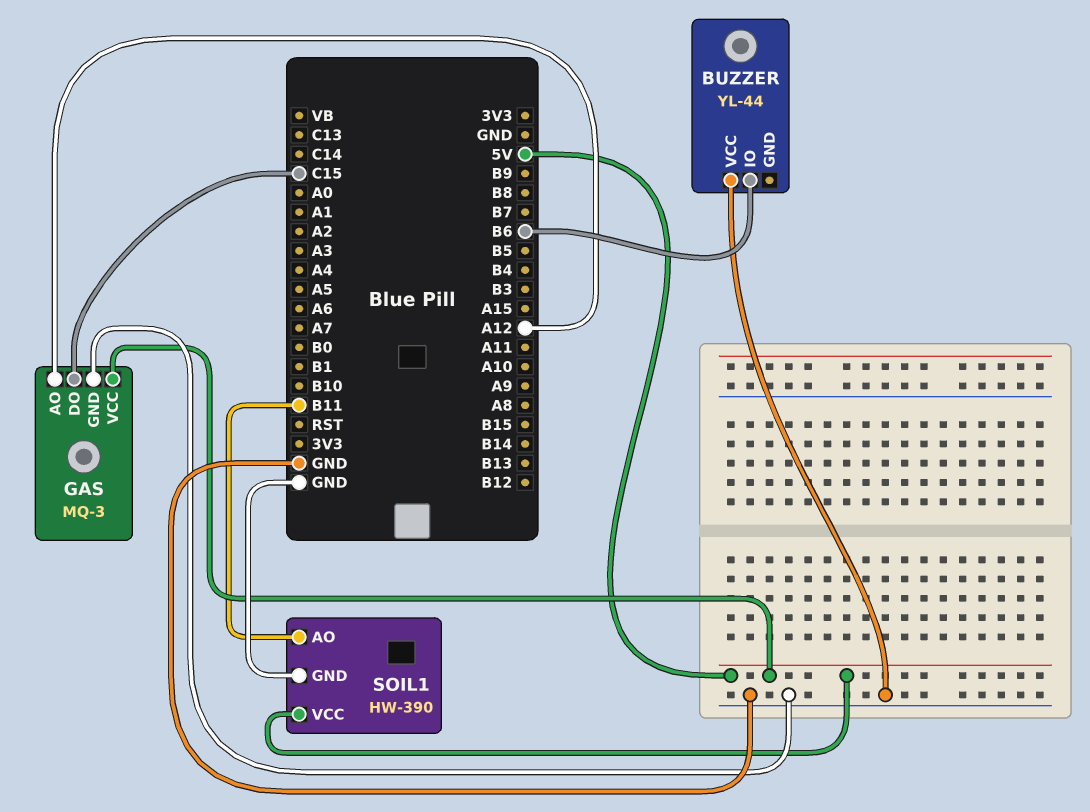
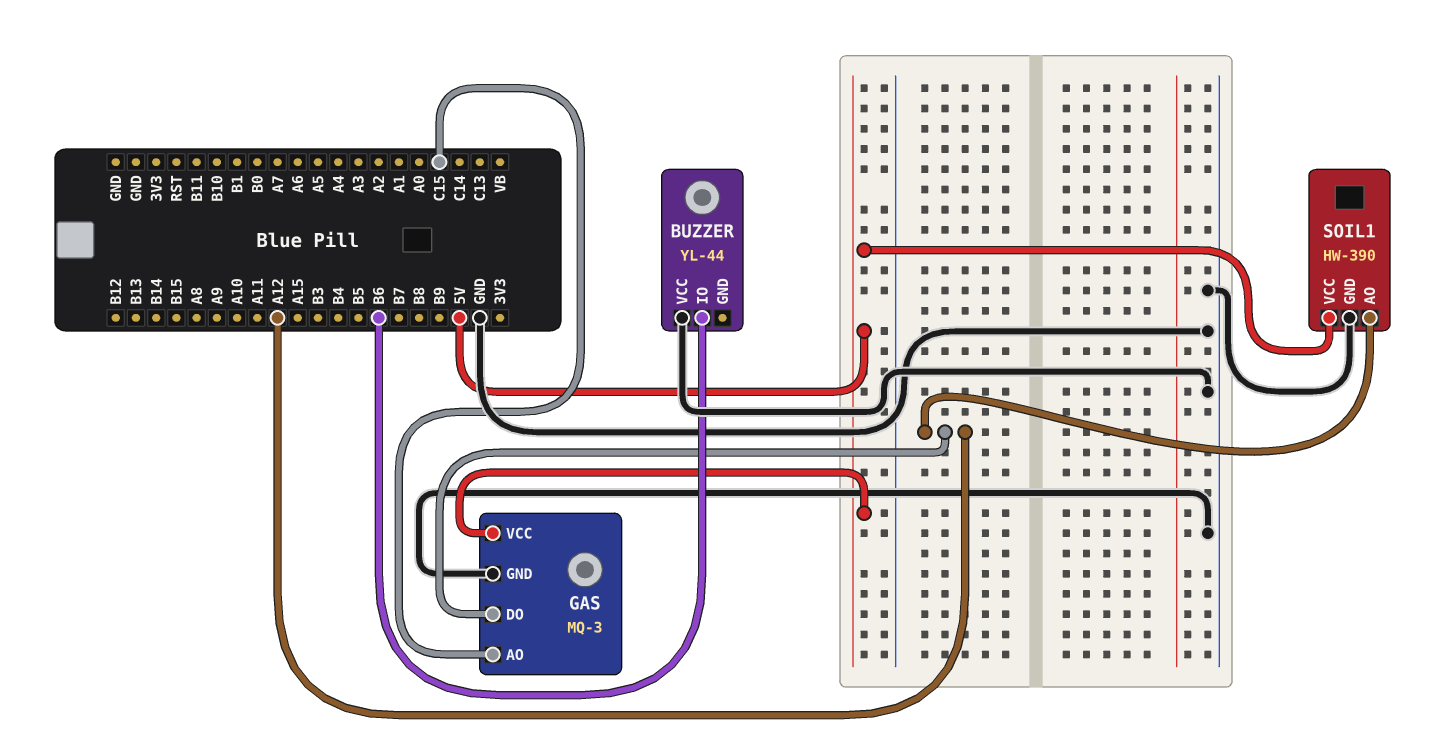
GAS pin AO: A12 -> C15
GAS pin DO: C15 -> A12
SOIL1 pin AO: B11 -> A12

